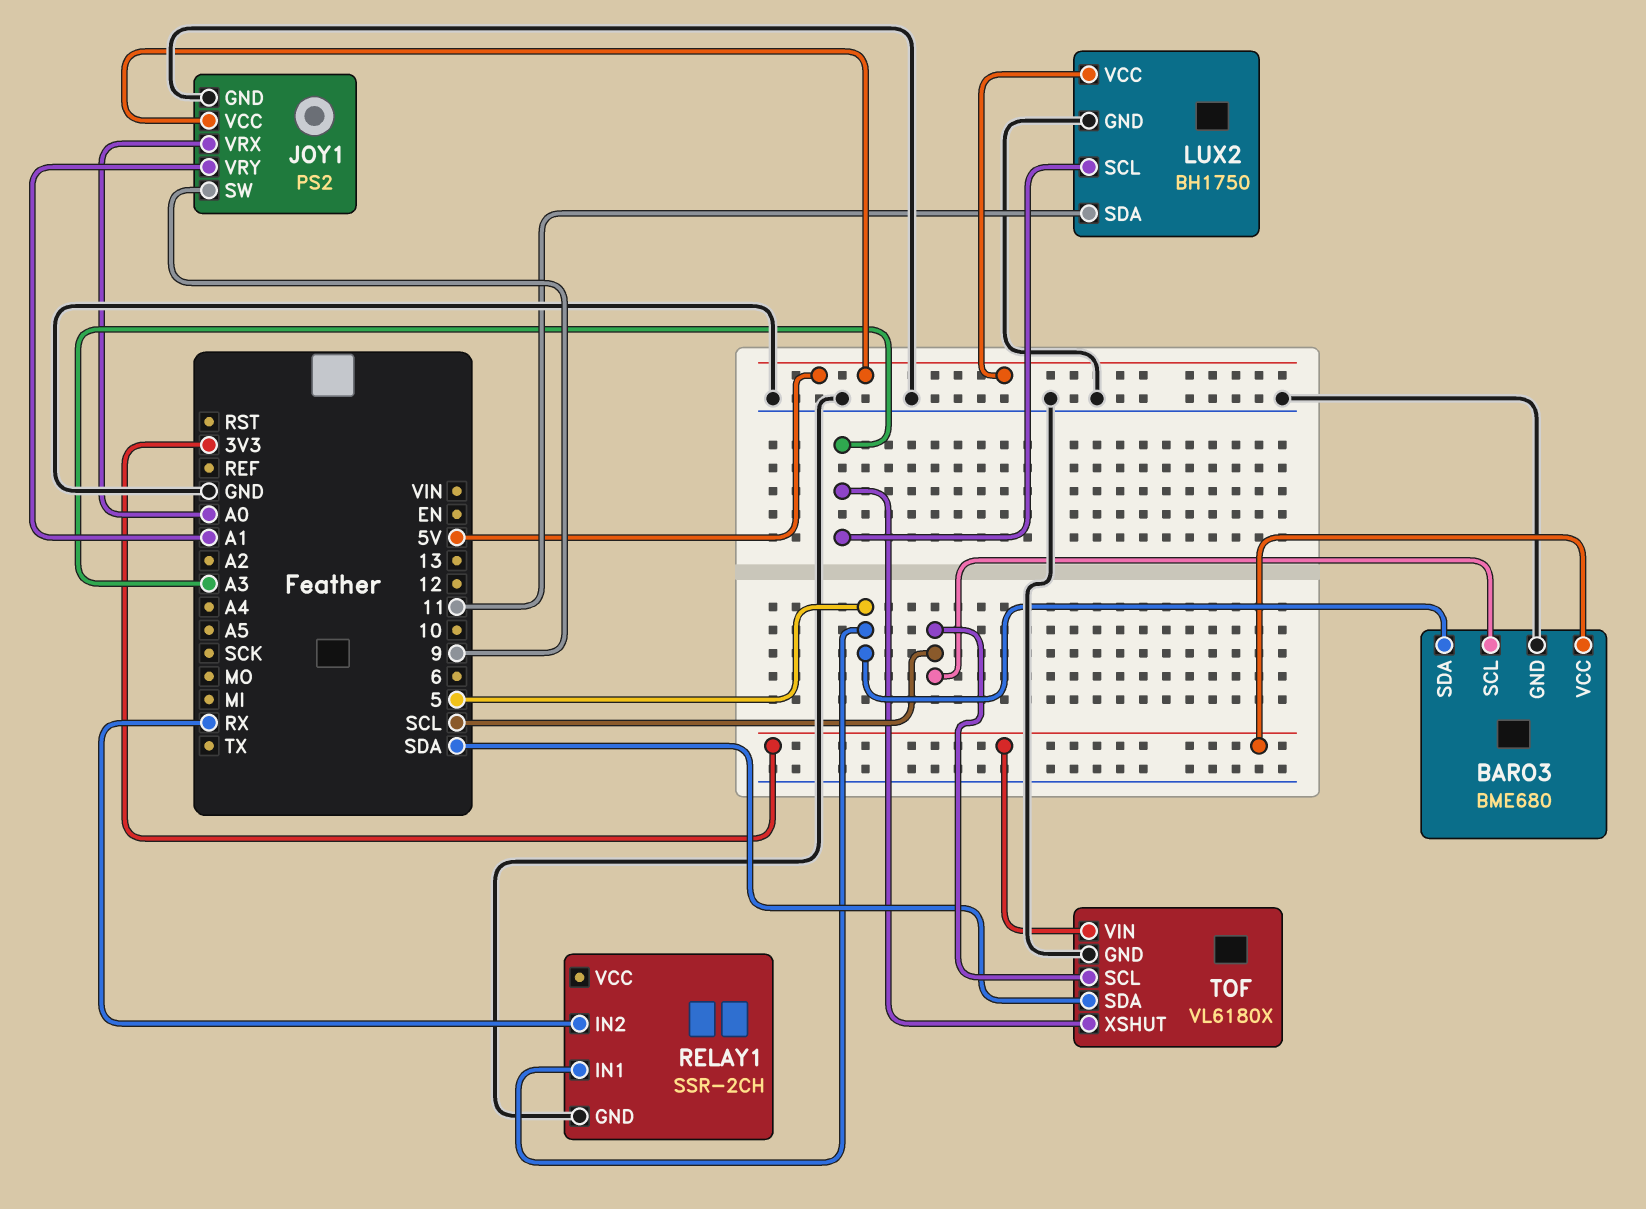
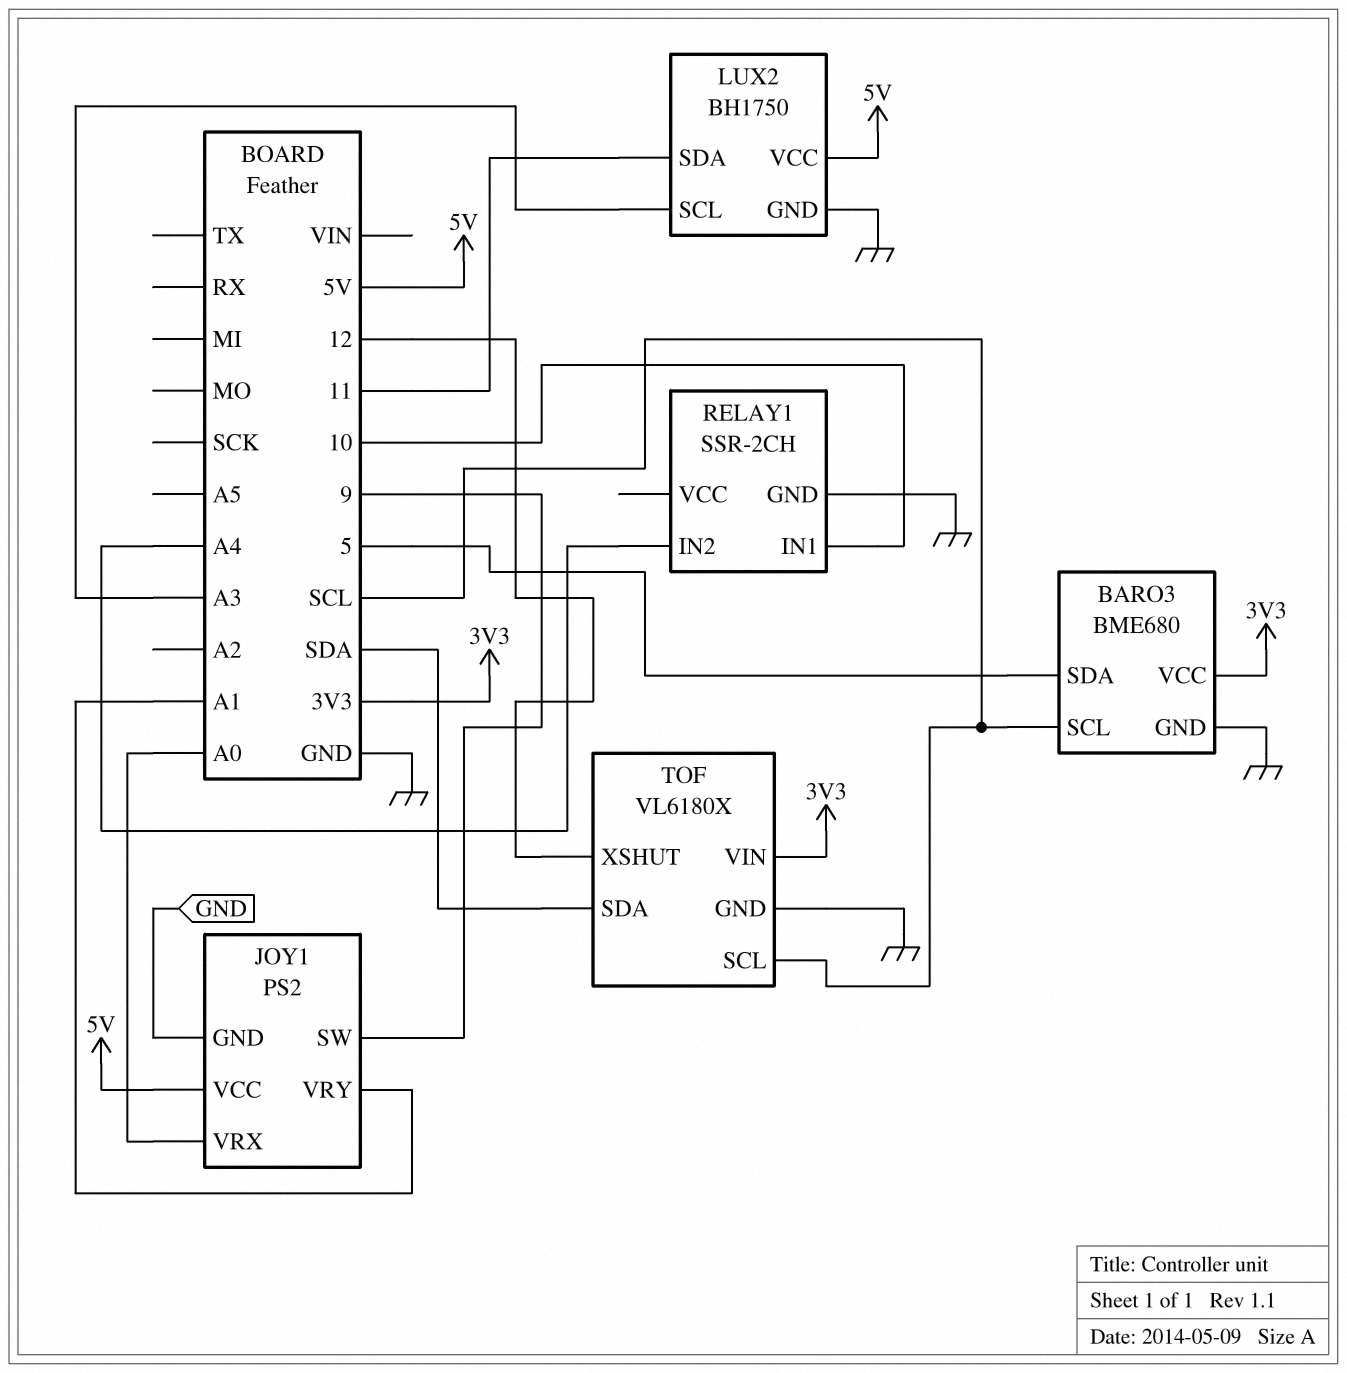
RELAY1 pin IN1: 5 -> 10
RELAY1 pin IN2: RX -> A4
TOF pin XSHUT: A3 -> 12

